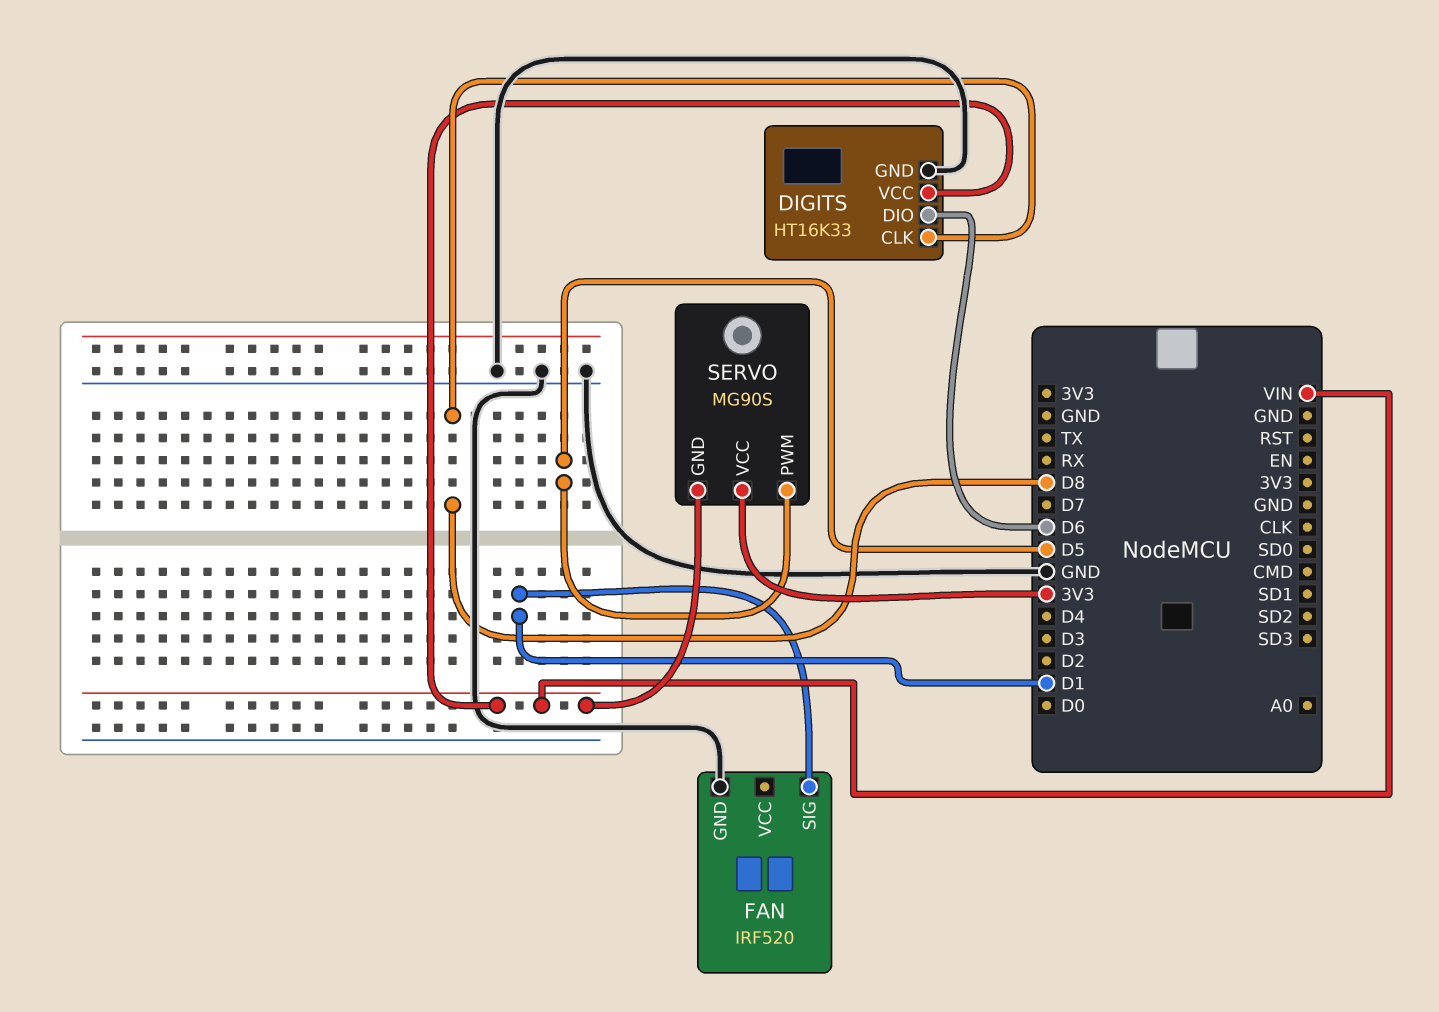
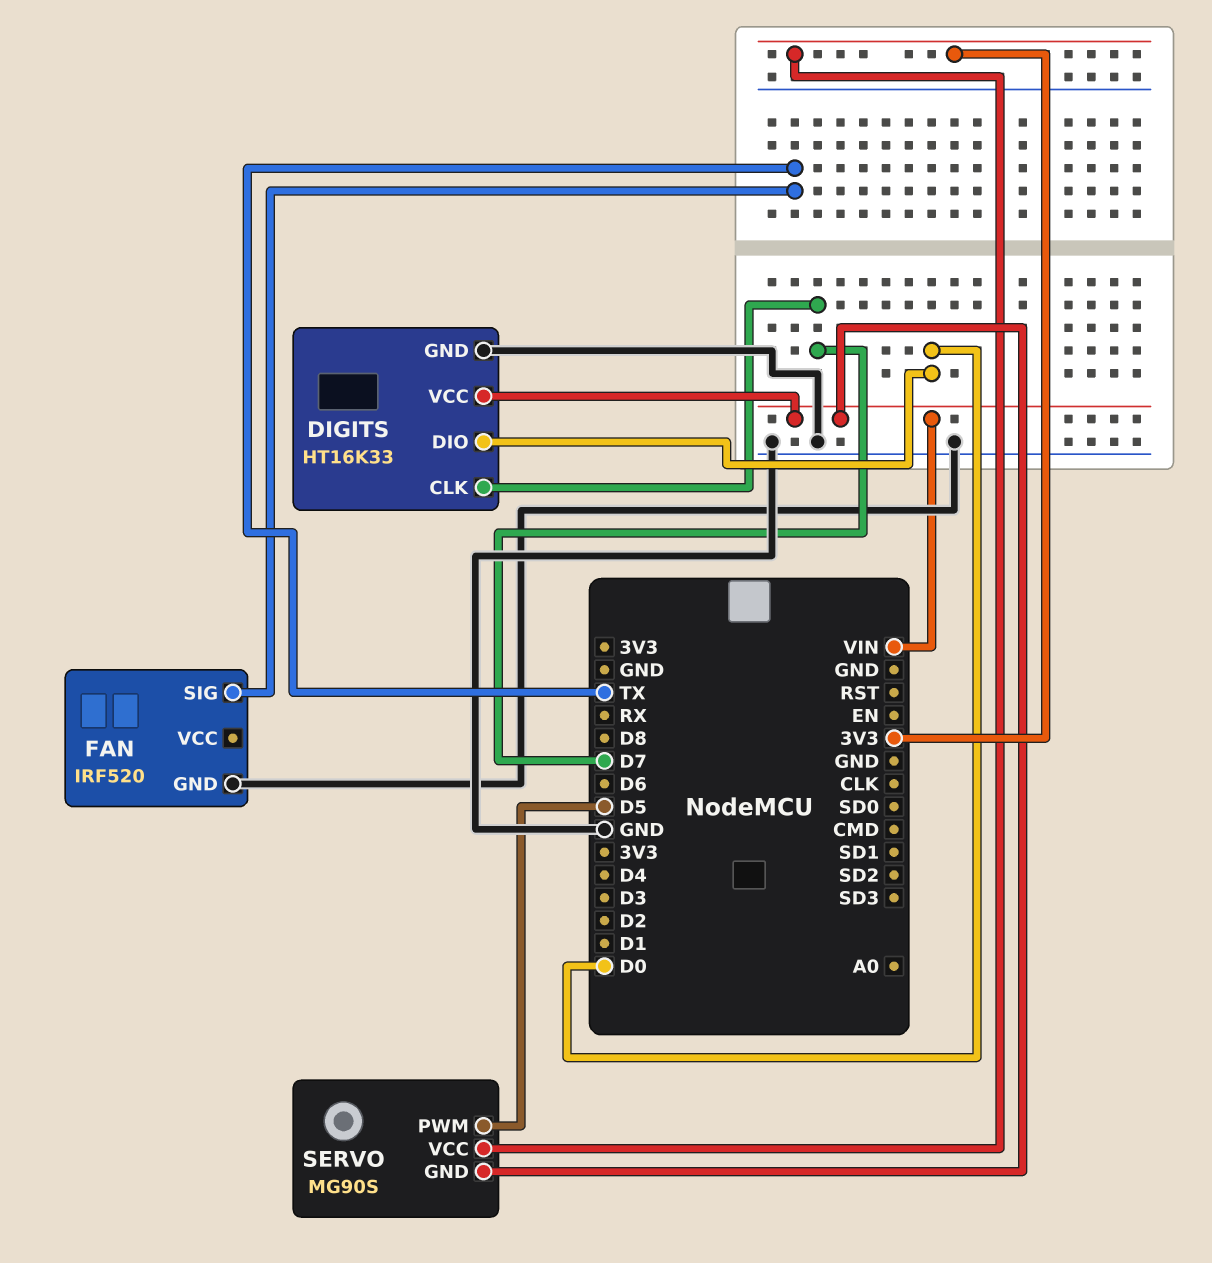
DIGITS pin CLK: D8 -> D7
DIGITS pin DIO: D6 -> D0
FAN pin SIG: D1 -> TX

